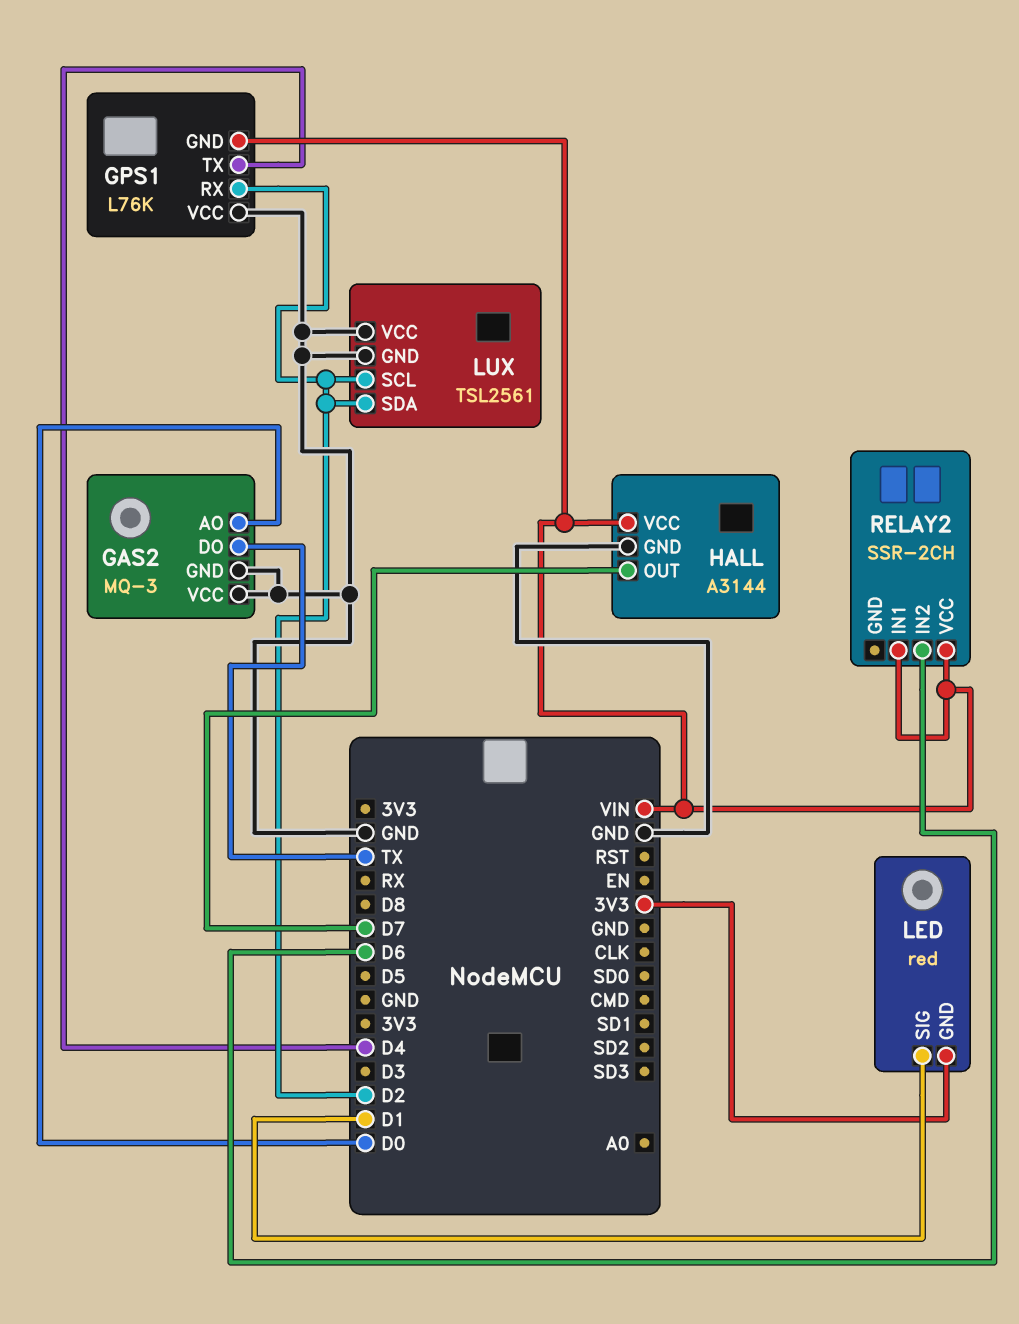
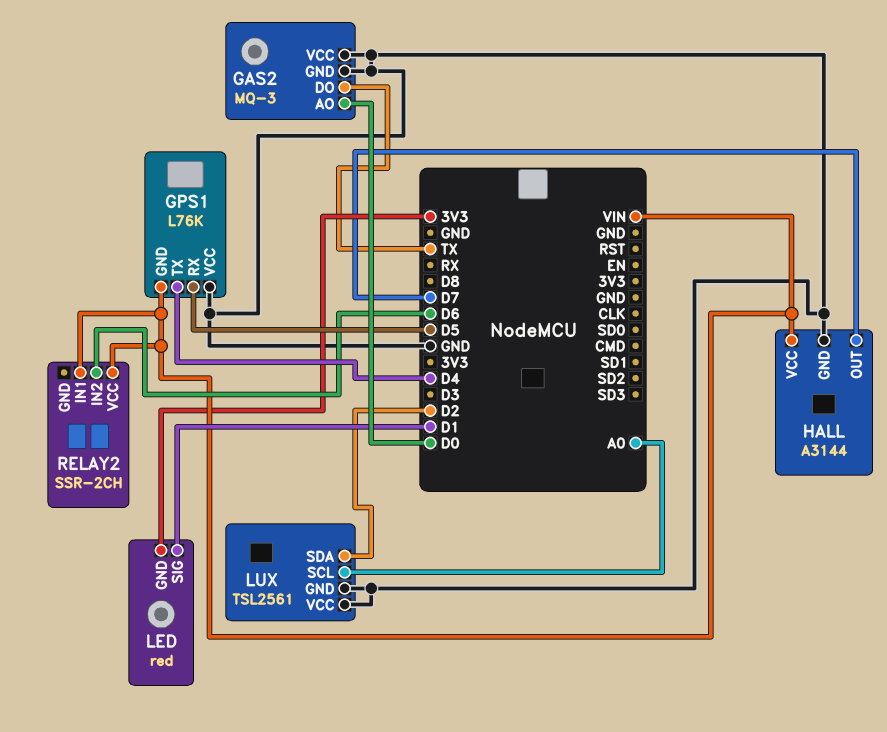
GPS1 pin RX: D2 -> D5
LUX pin SCL: D2 -> A0

